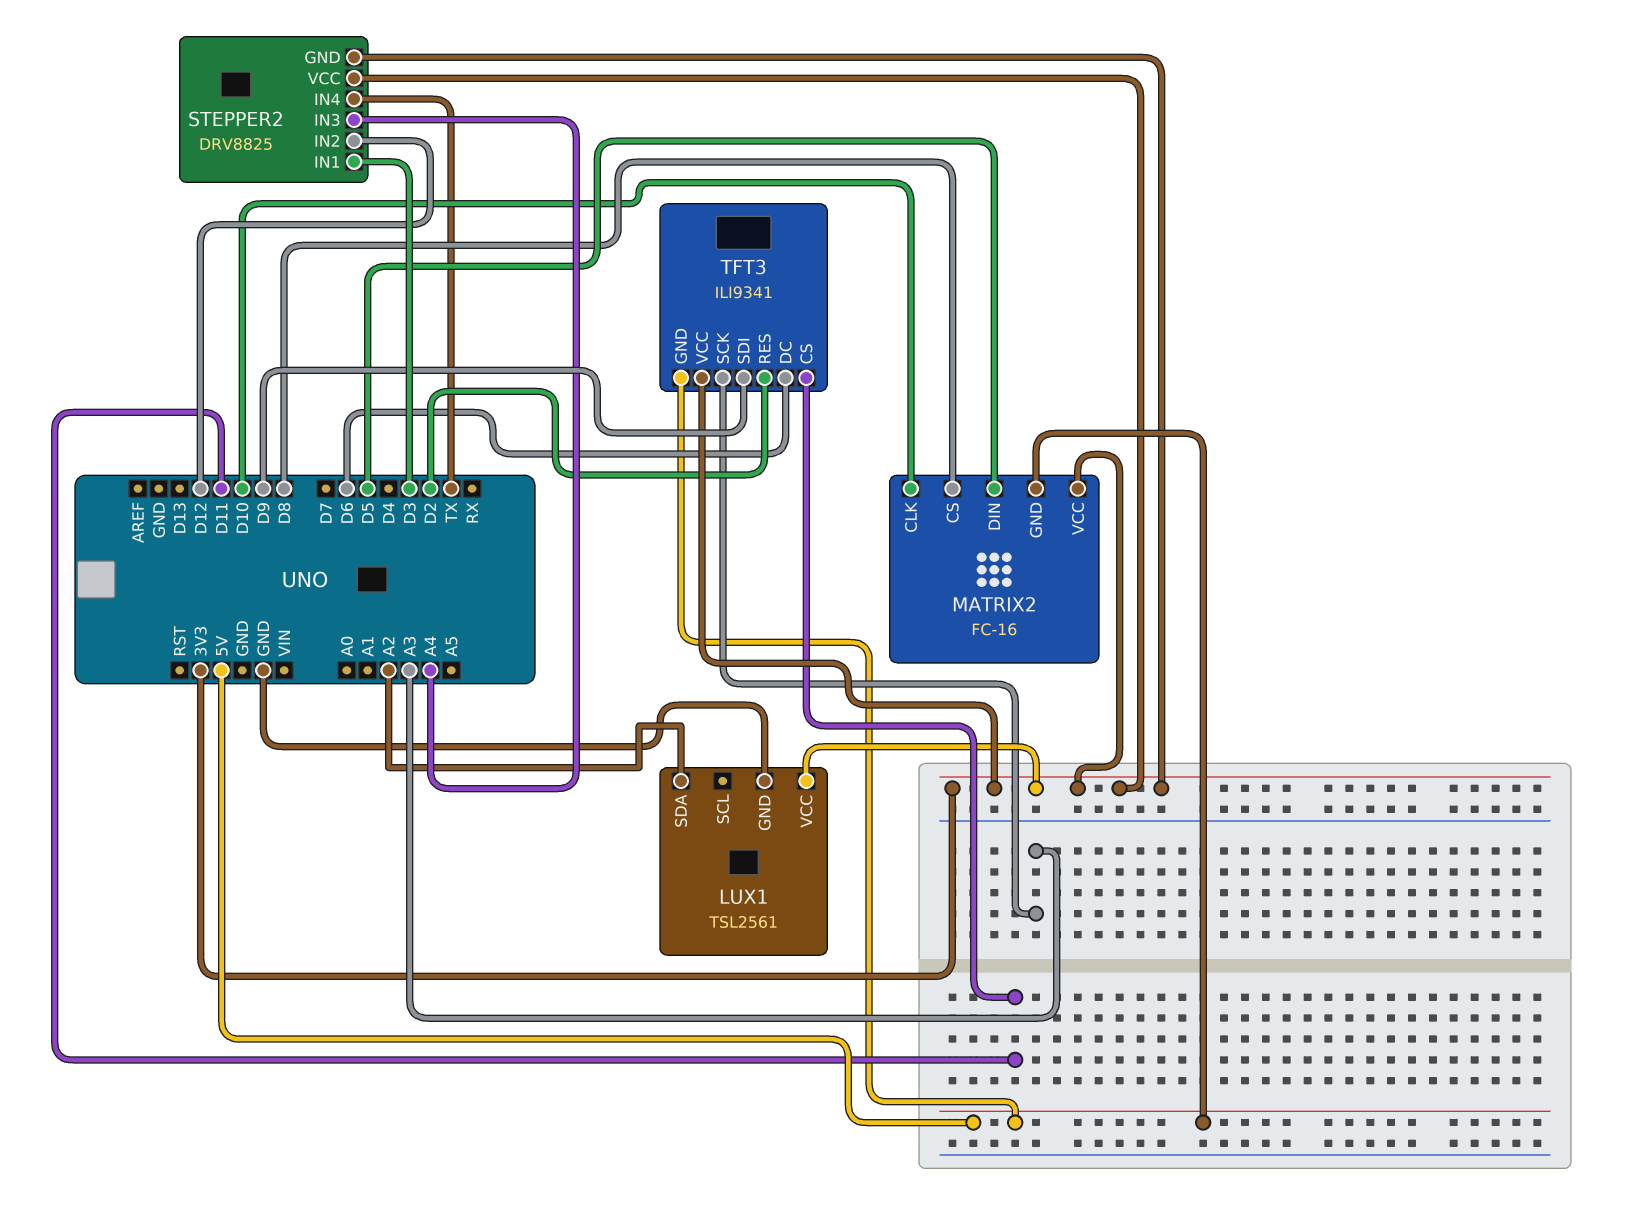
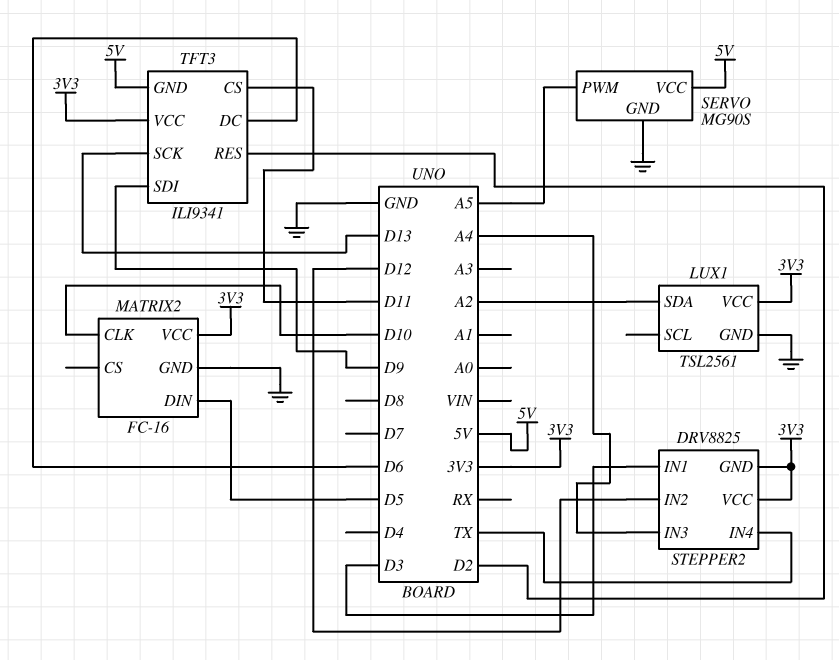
MATRIX2 pin CS: D8 -> none
MATRIX2 pin GND: 5V -> GND
SERVO: none -> MG90S
SERVO pin GND: none -> GND
SERVO pin PWM: none -> A5
SERVO pin VCC: none -> 5V
TFT3 pin SCK: A3 -> D13

